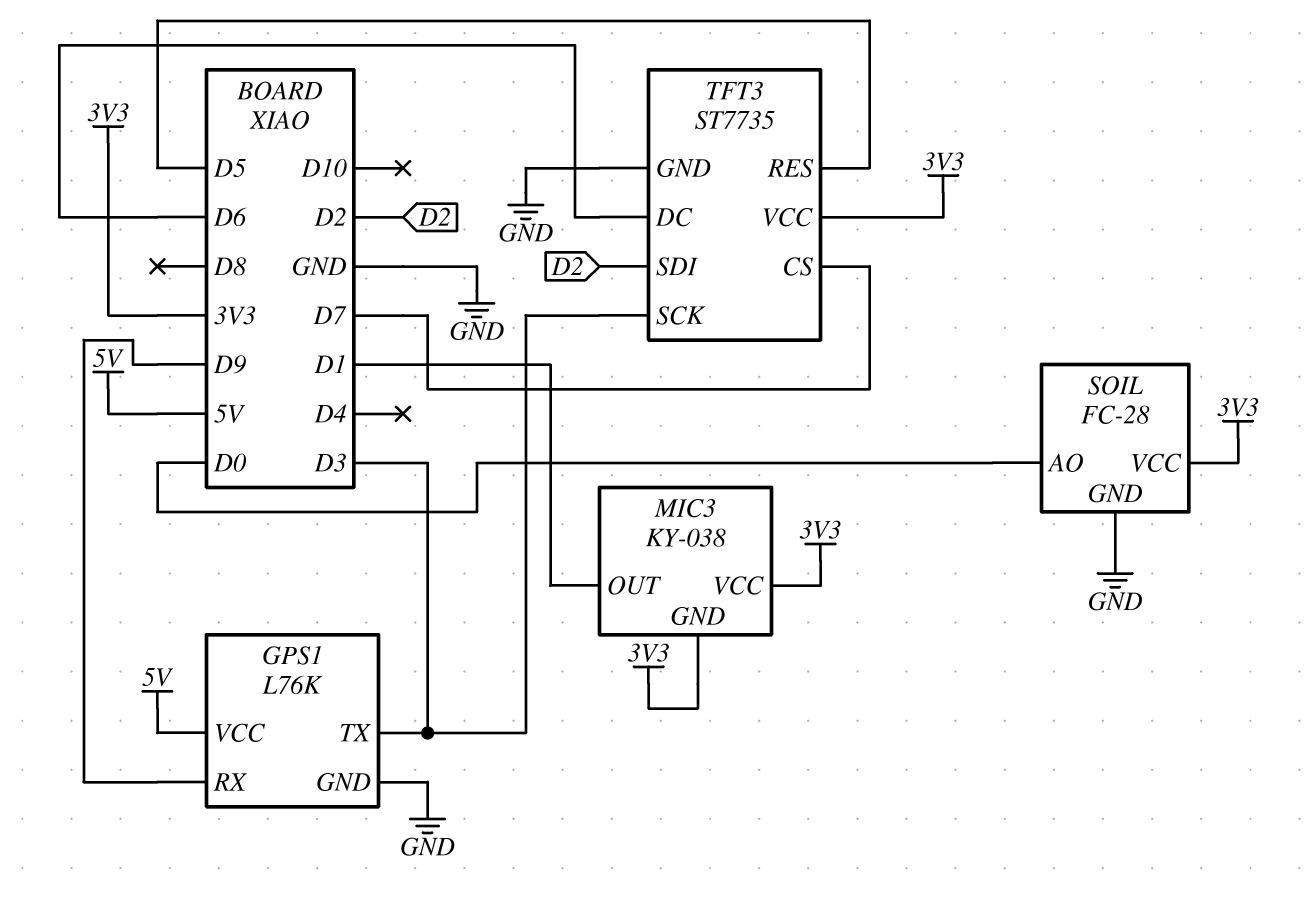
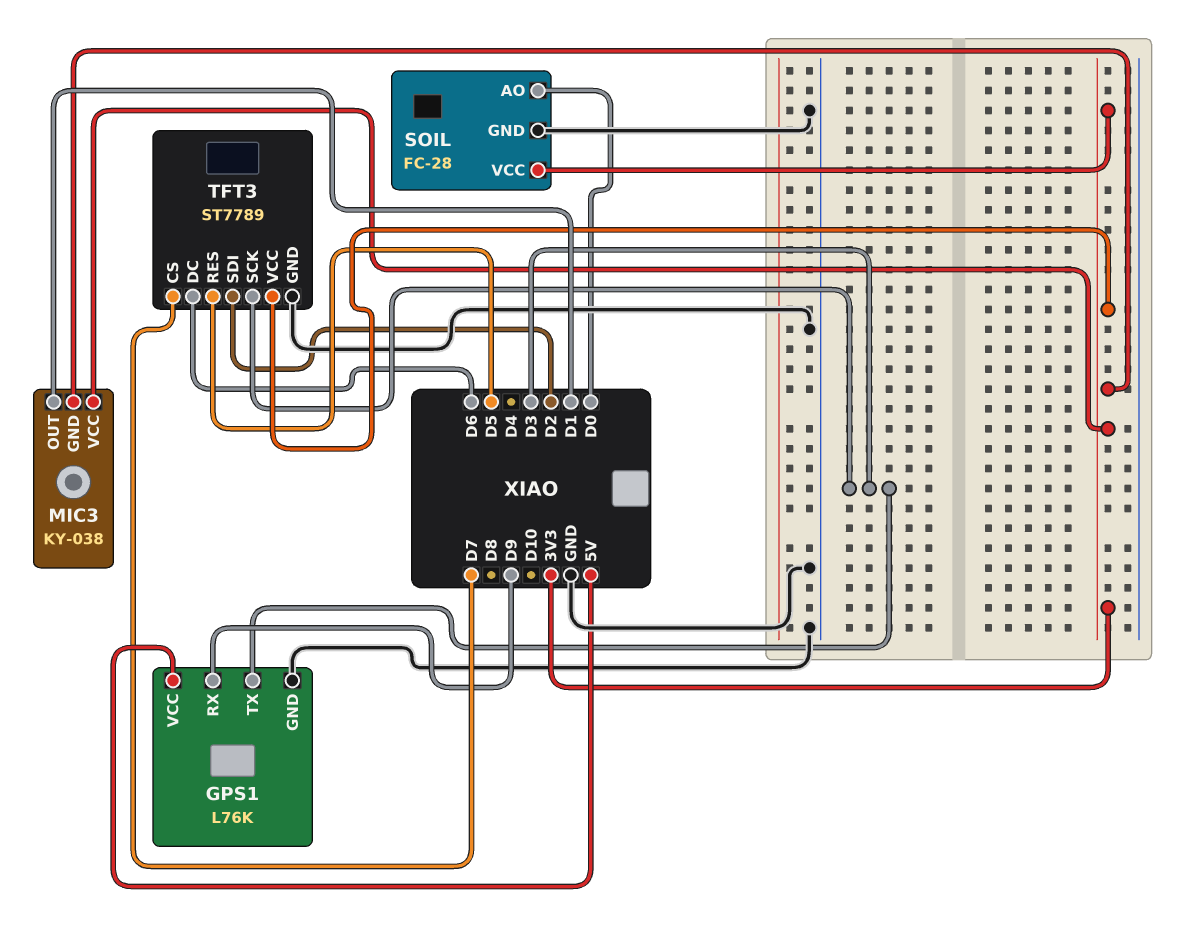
TFT3: ST7735 -> ST7789

